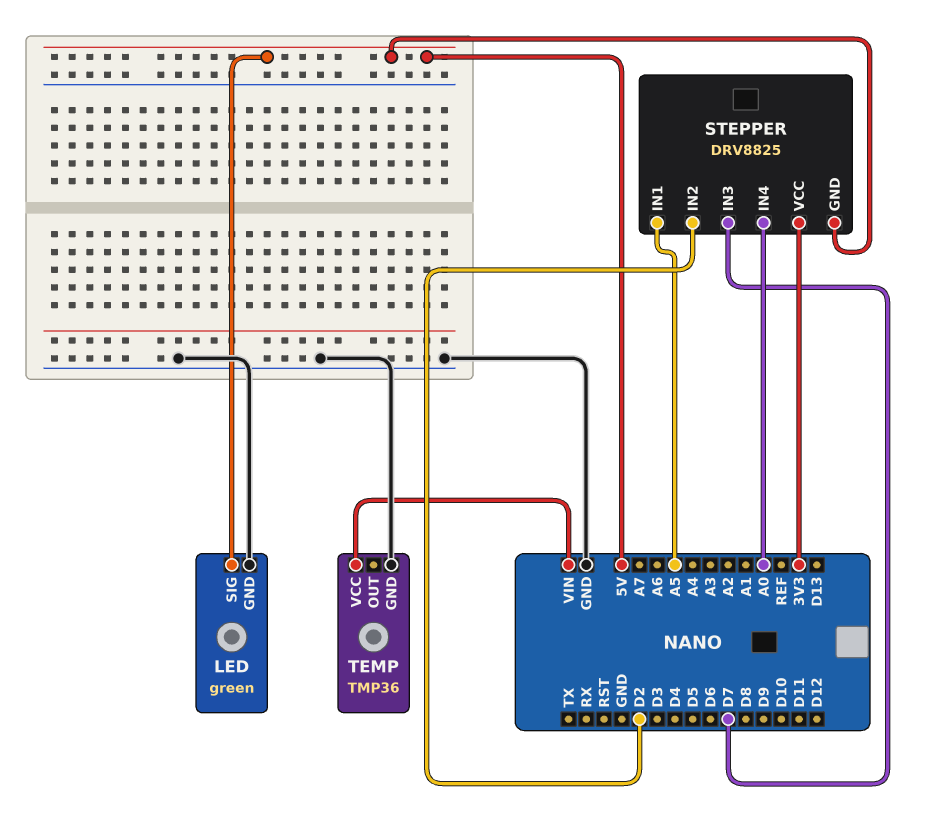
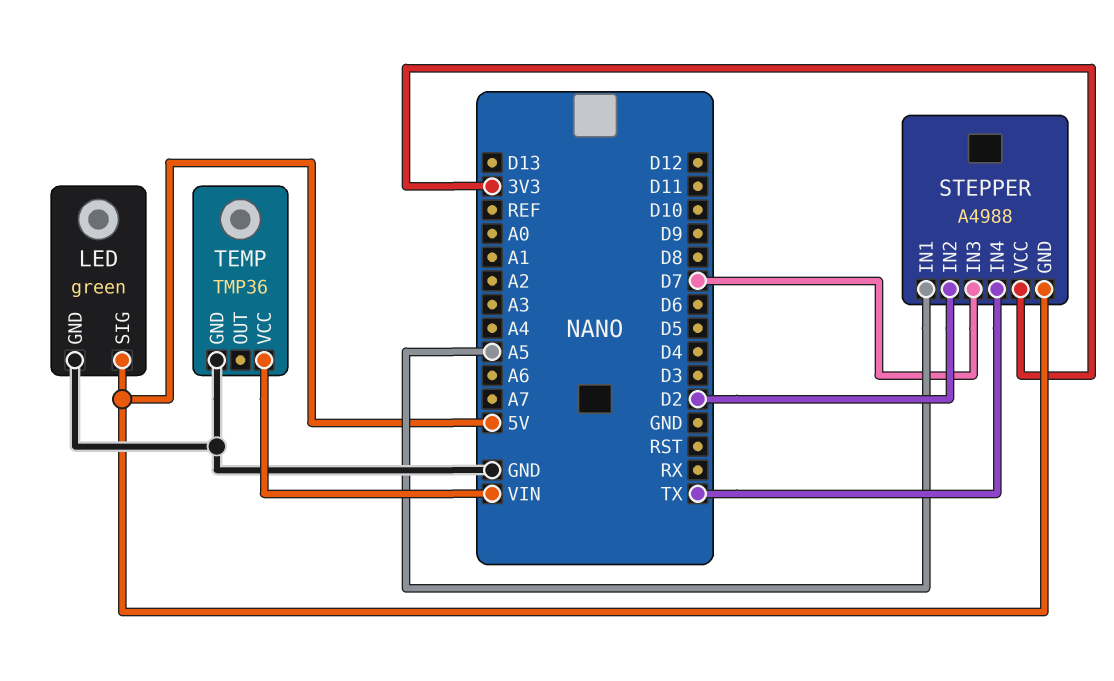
STEPPER: DRV8825 -> A4988
STEPPER pin IN4: A0 -> TX

